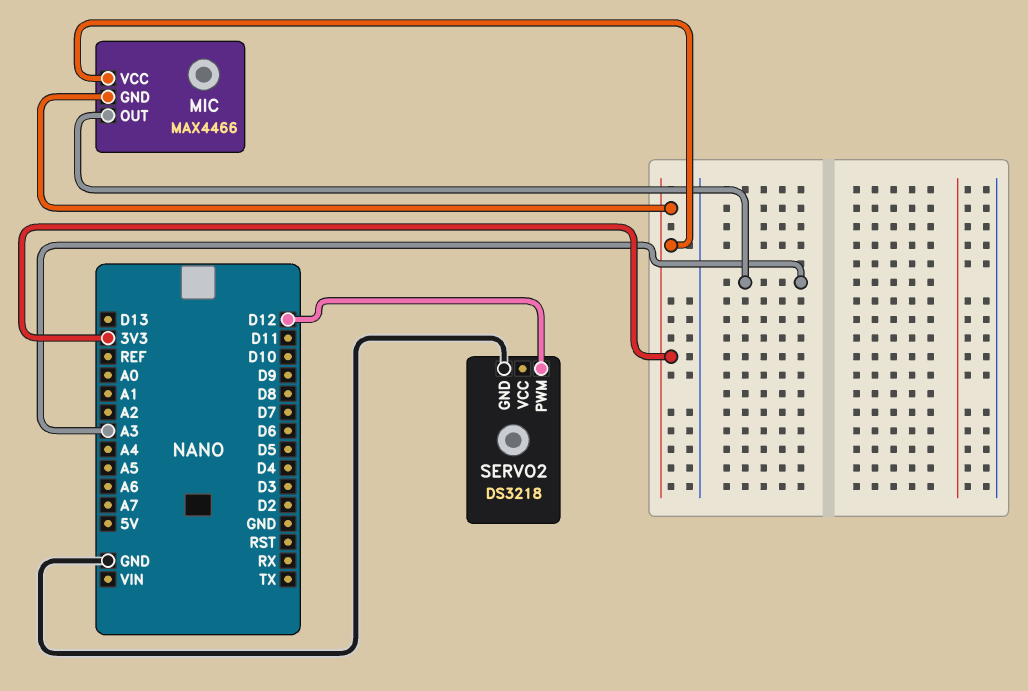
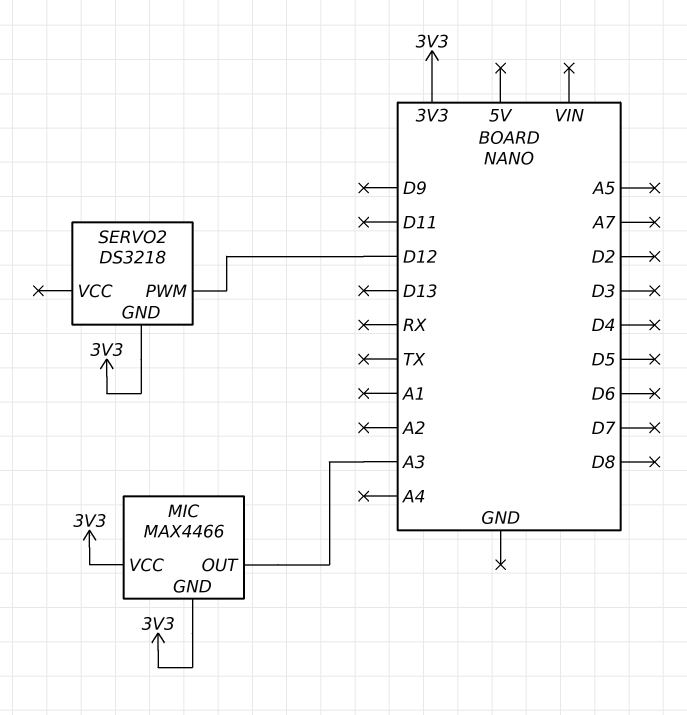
SERVO2 pin GND: GND -> 3V3

